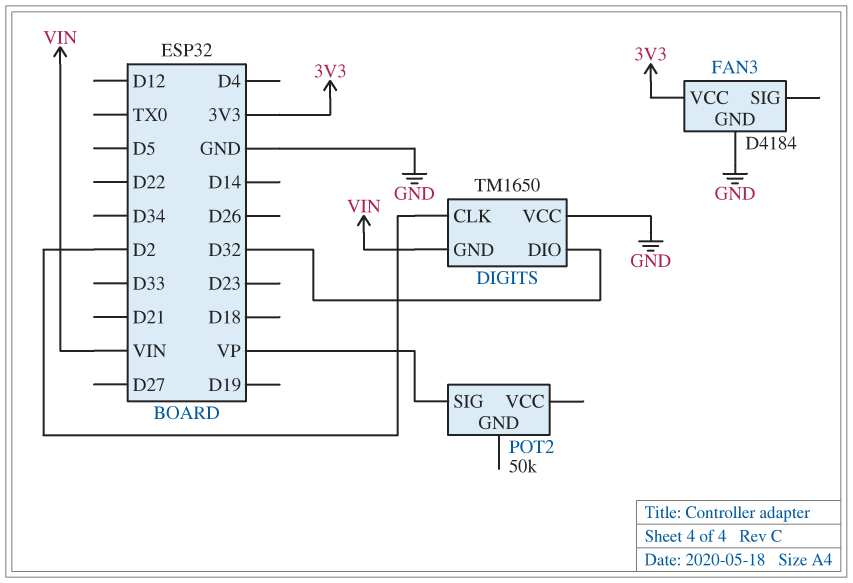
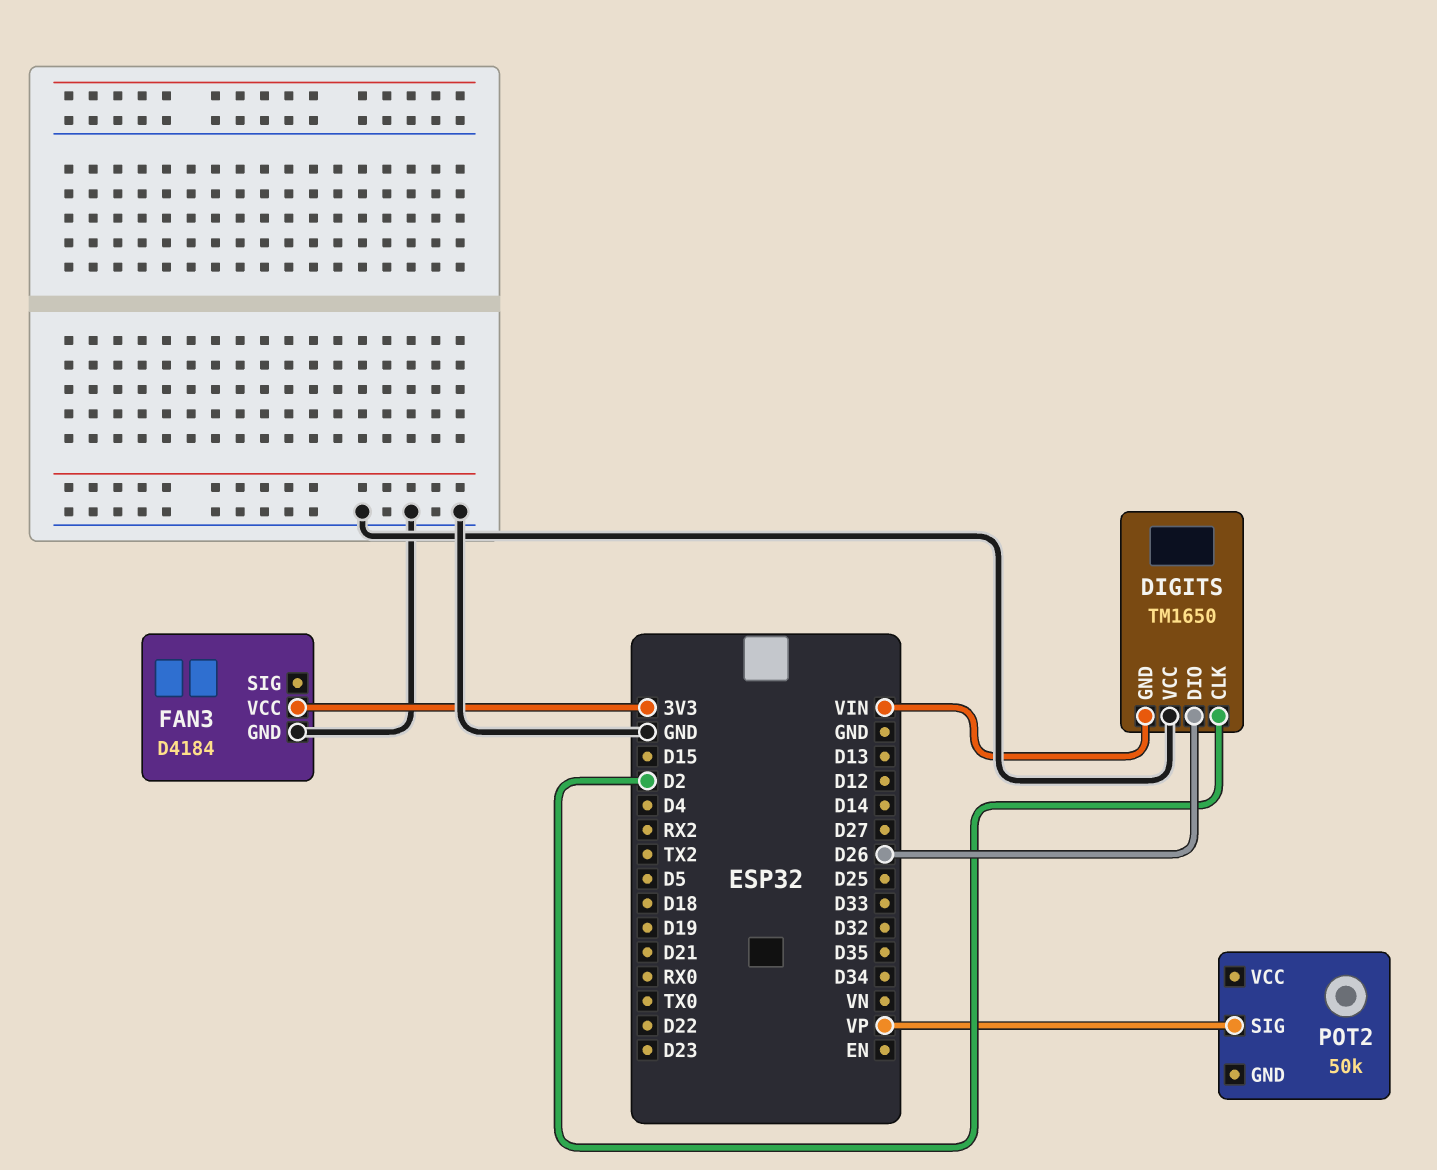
DIGITS pin DIO: D32 -> D26

